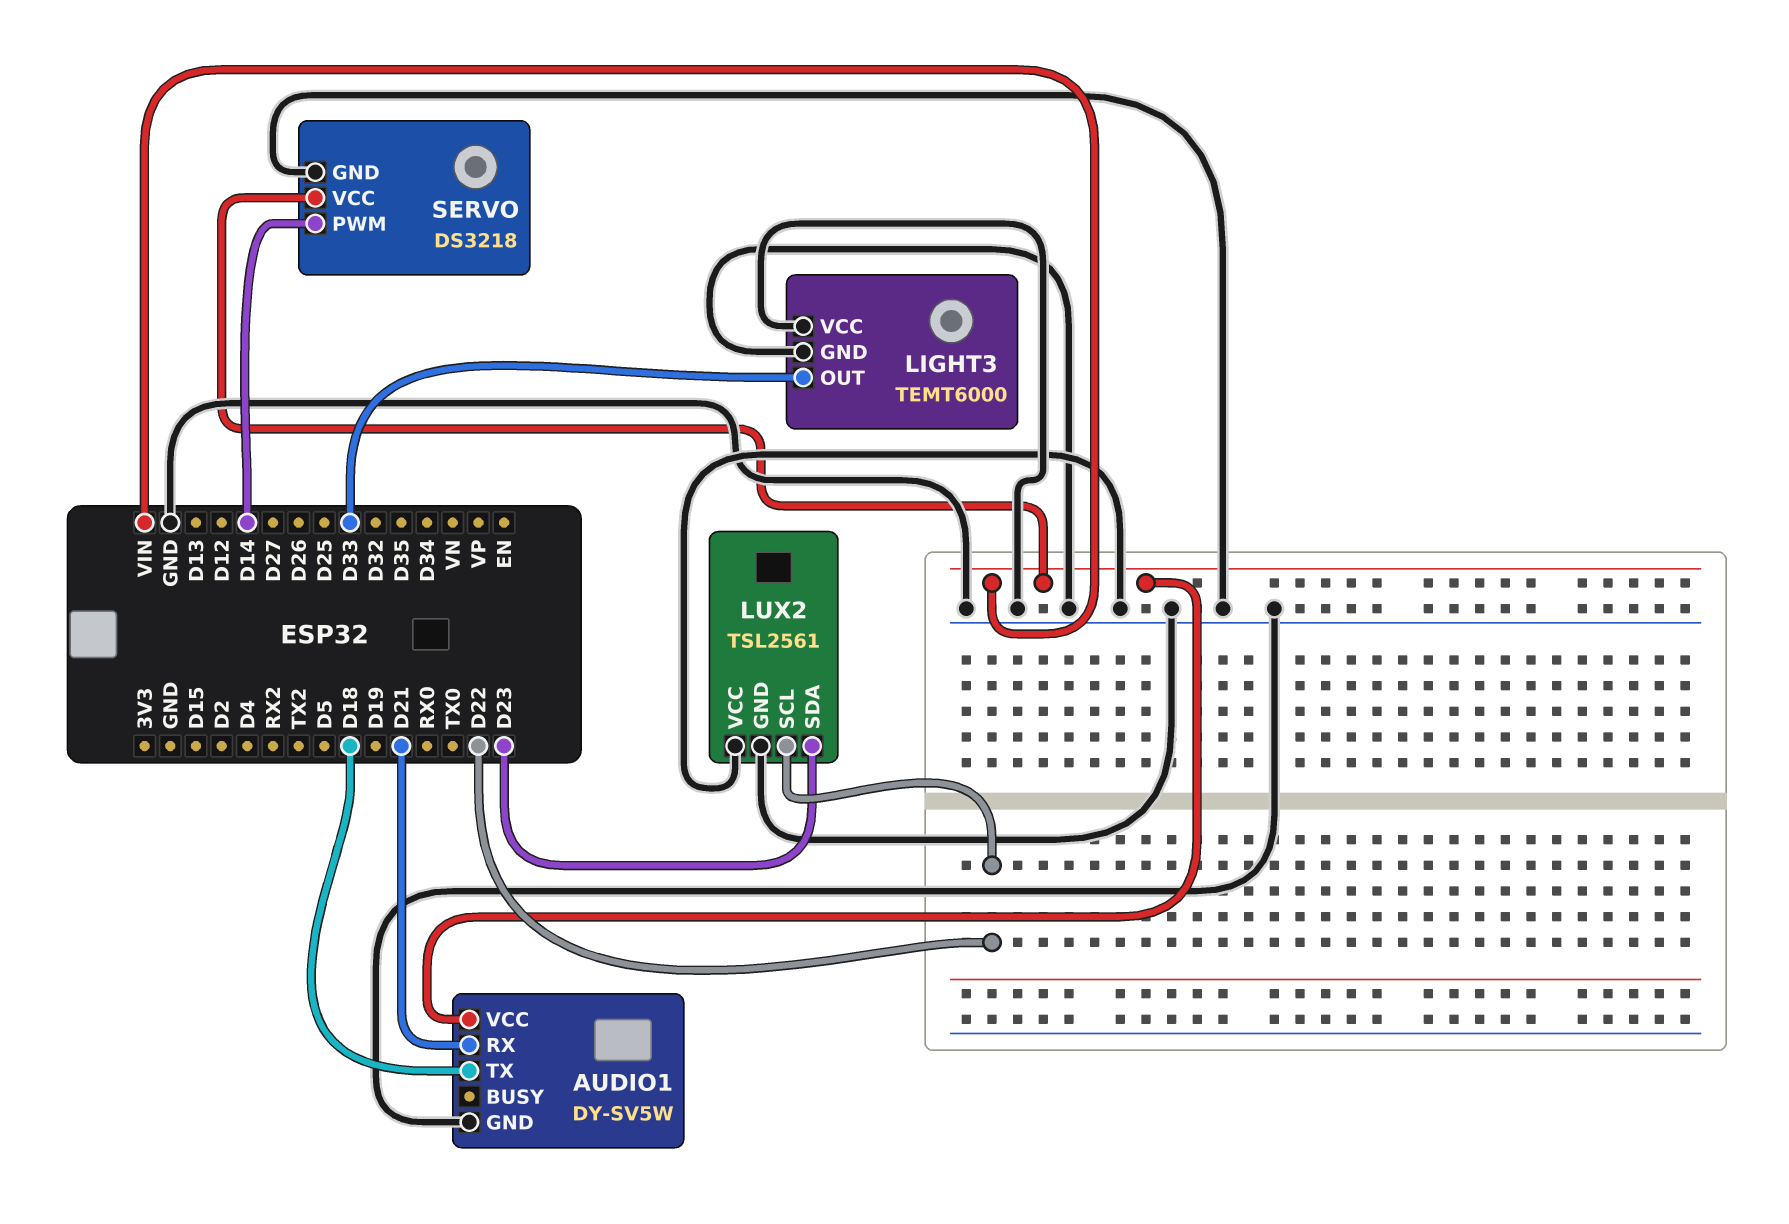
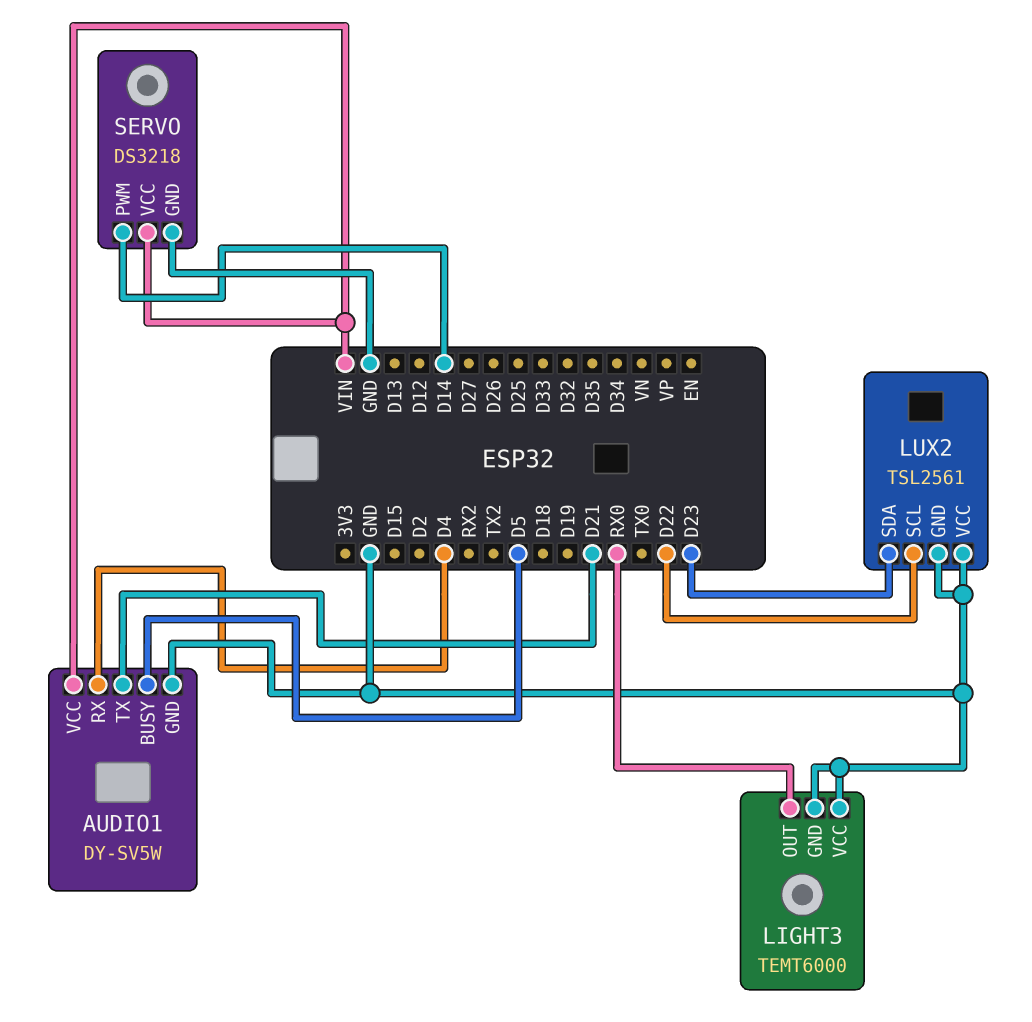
AUDIO1 pin BUSY: none -> D5
AUDIO1 pin RX: D21 -> D4
AUDIO1 pin TX: D18 -> D21
LIGHT3 pin OUT: D33 -> RX0

